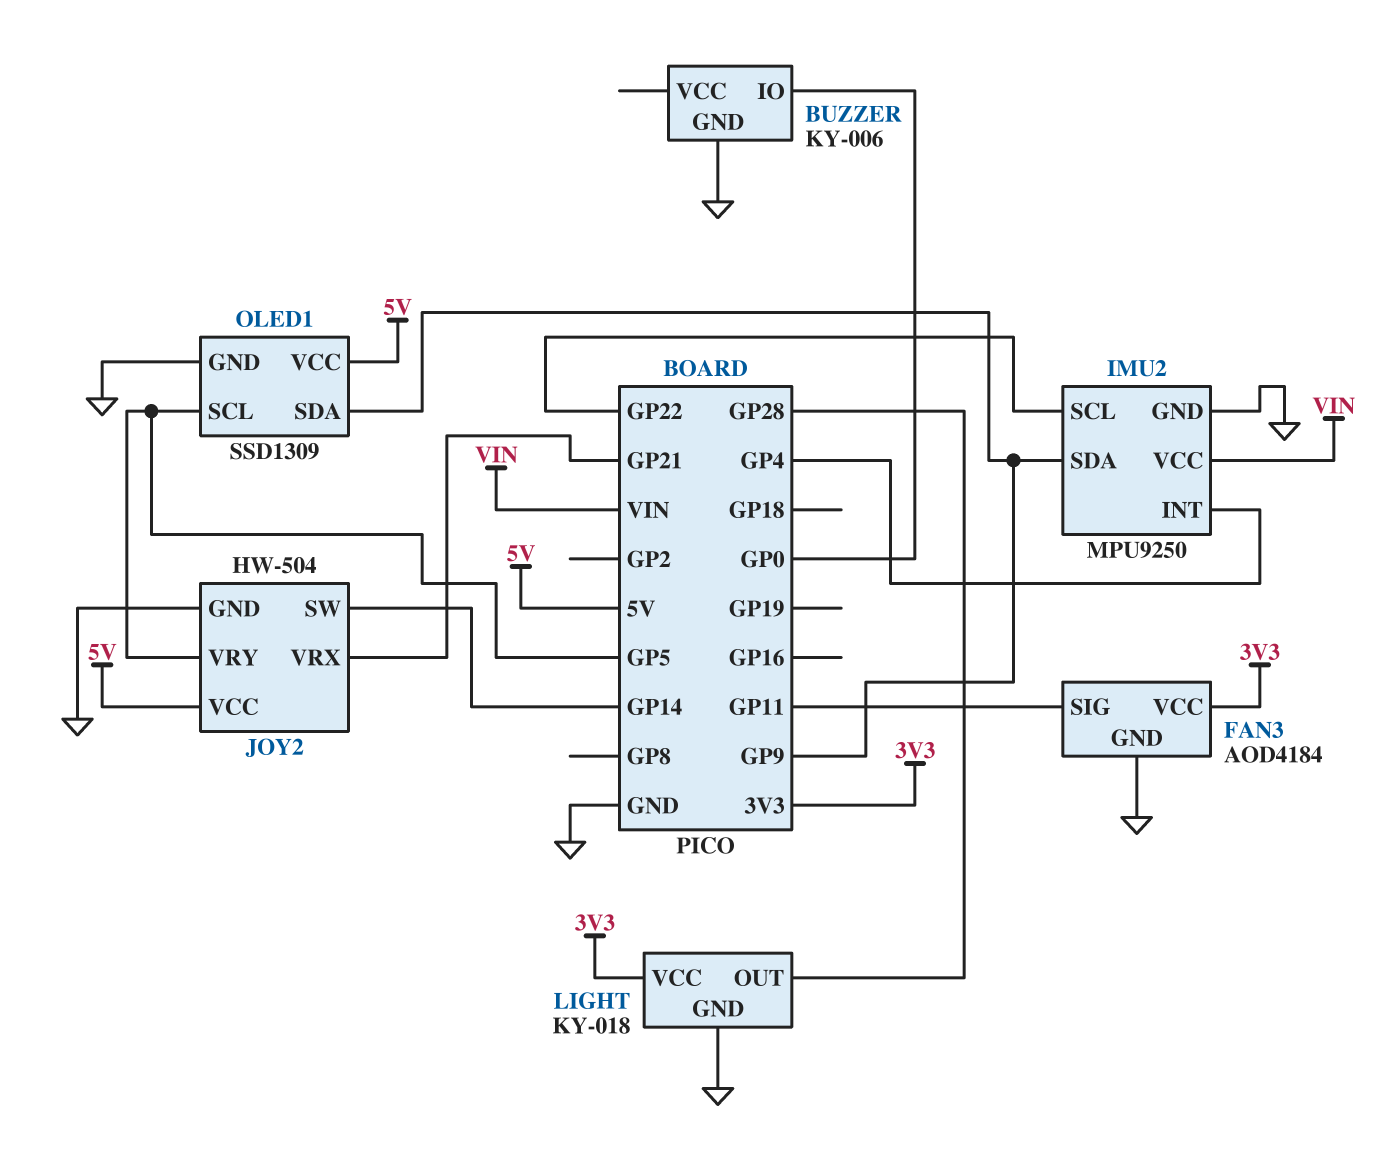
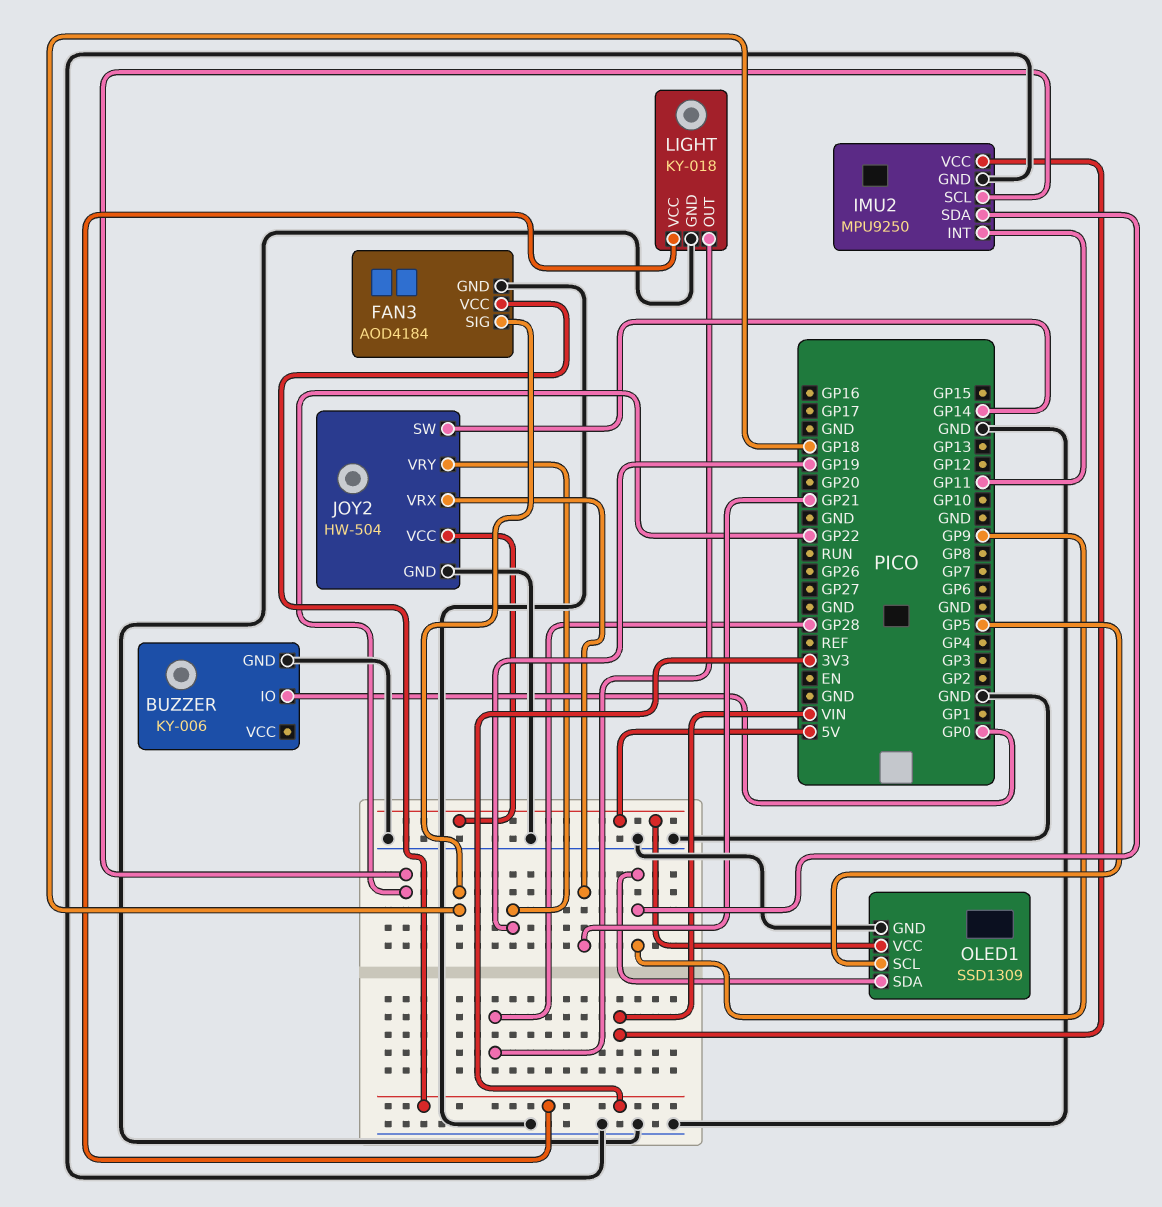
FAN3 pin SIG: GP11 -> GP18
IMU2 pin INT: GP4 -> GP11
JOY2 pin VRY: GP5 -> GP19

